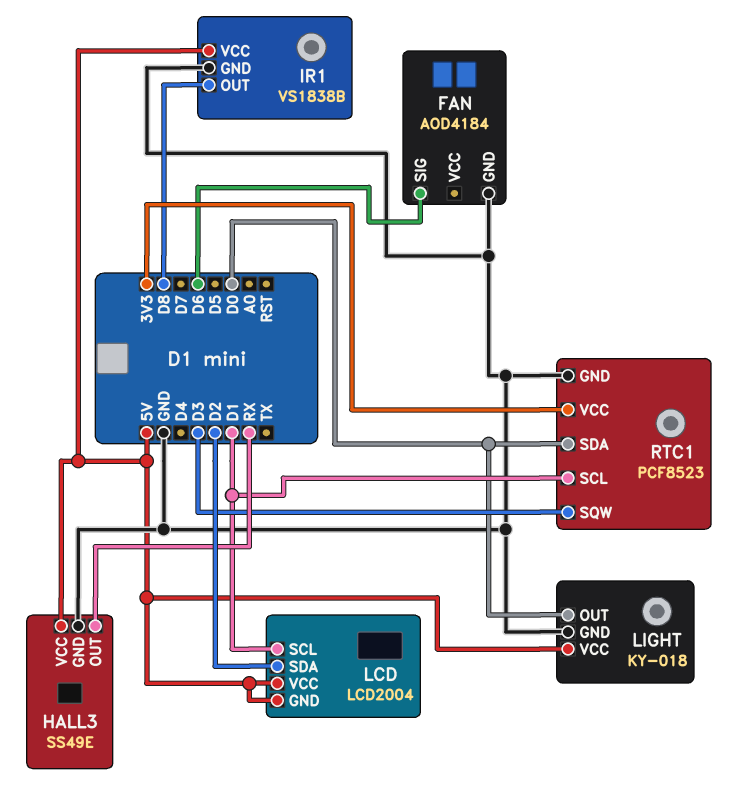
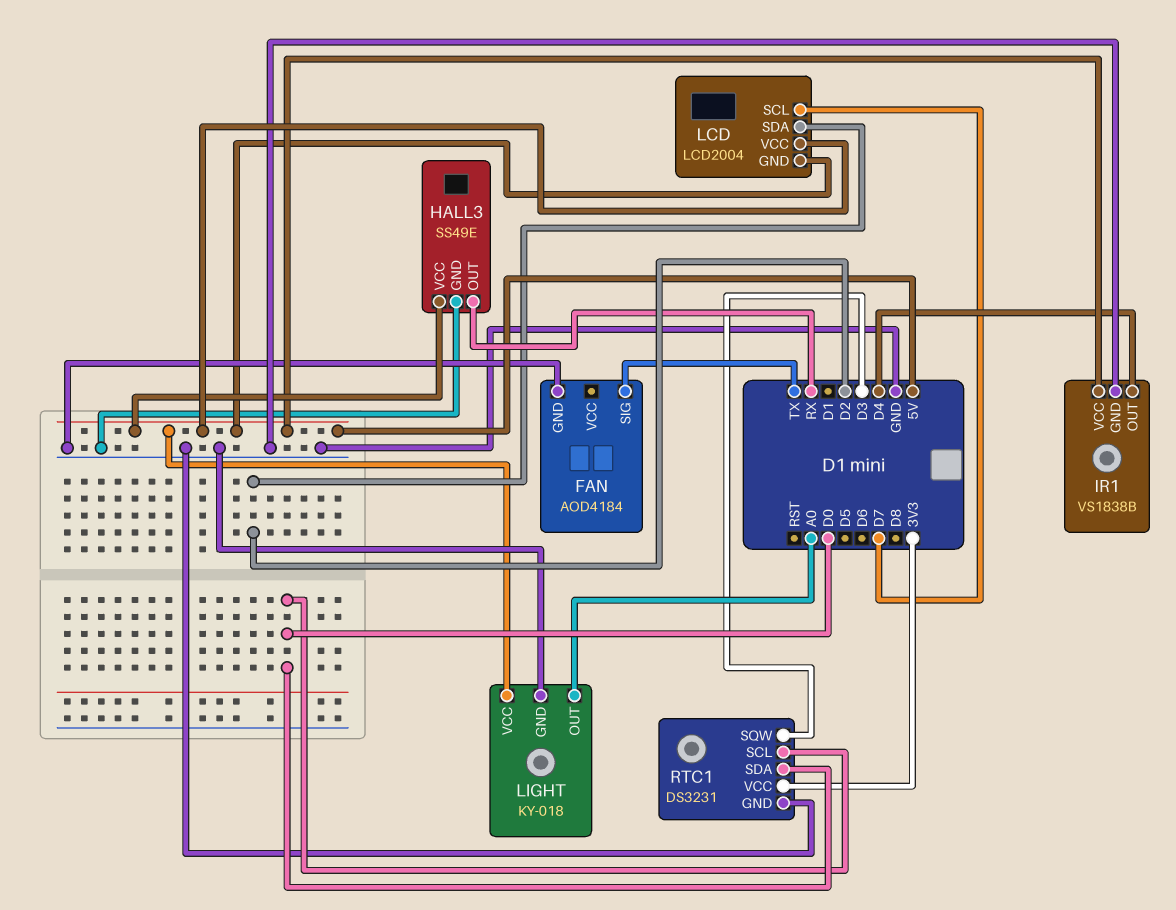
FAN pin SIG: D6 -> TX
IR1 pin OUT: D8 -> D4
LCD pin SCL: D1 -> D7
LIGHT pin OUT: D0 -> A0
RTC1: PCF8523 -> DS3231
RTC1 pin SCL: D1 -> D0

